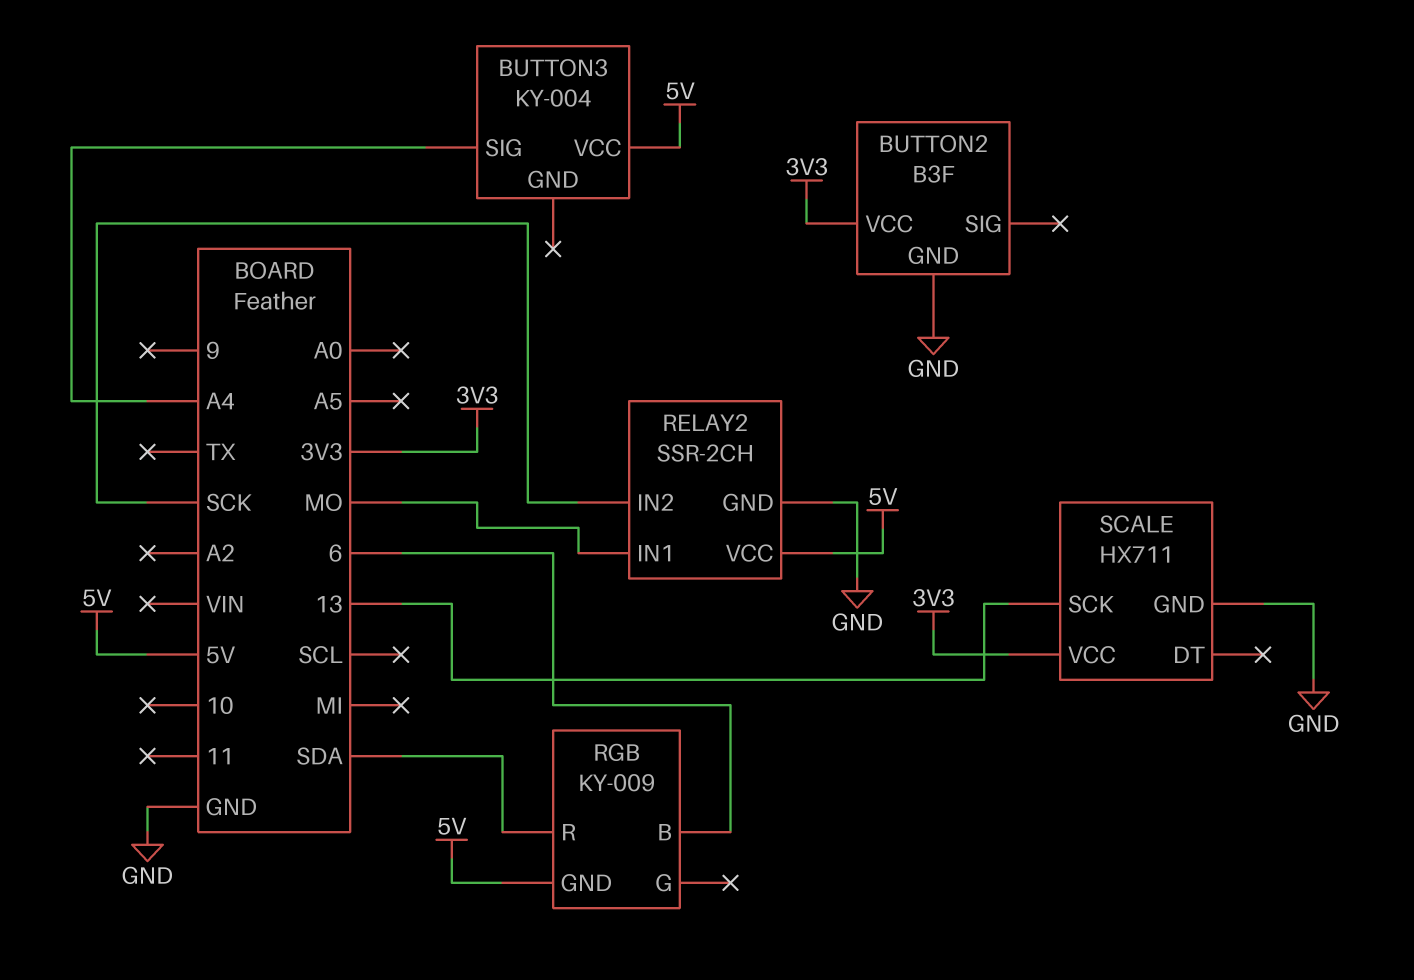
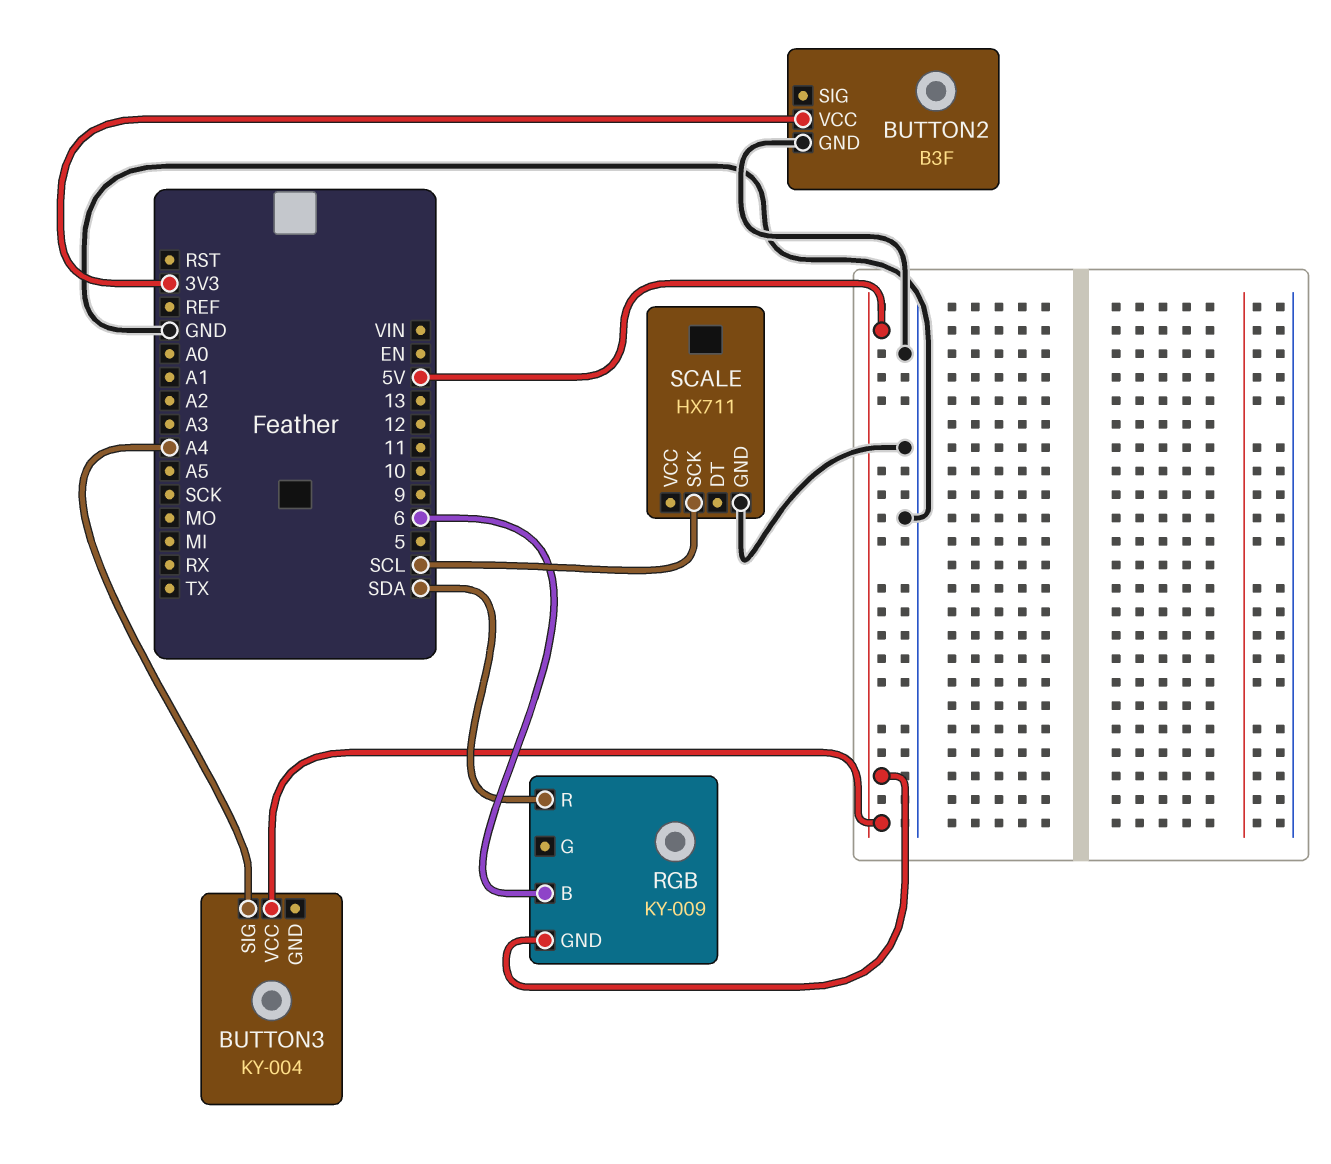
RELAY2: SSR-2CH -> none
RELAY2 pin GND: GND -> none
RELAY2 pin IN1: MO -> none
RELAY2 pin IN2: SCK -> none
RELAY2 pin VCC: 5V -> none
SCALE pin SCK: 13 -> SCL
SCALE pin VCC: 3V3 -> none

